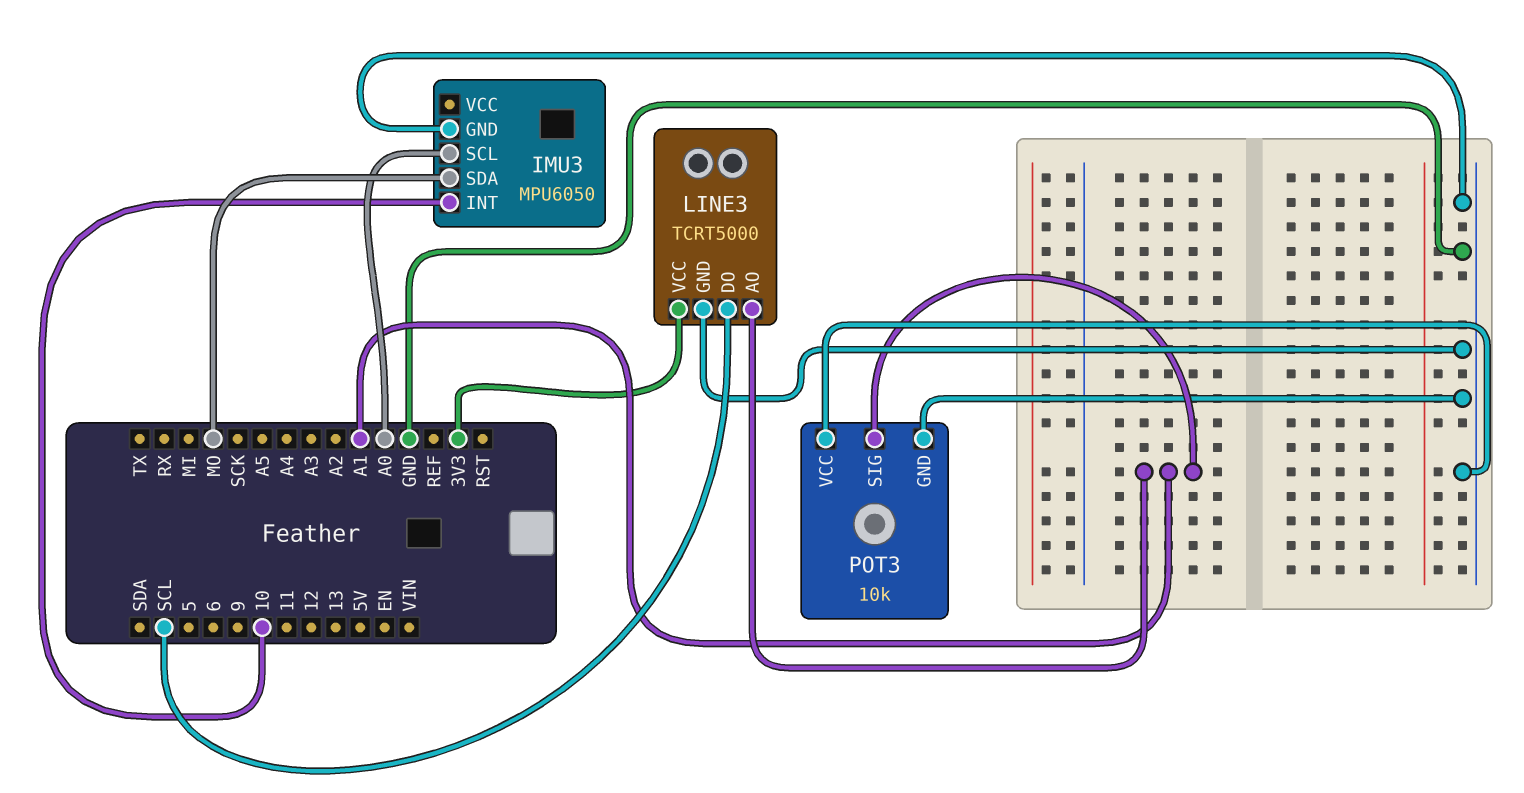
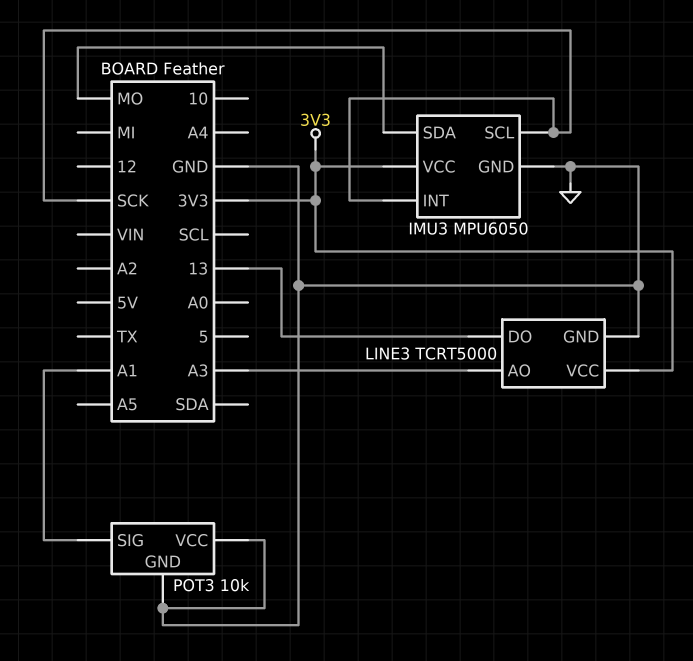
IMU3 pin INT: 10 -> SCK
IMU3 pin SCL: A0 -> SCK
IMU3 pin VCC: none -> 3V3
LINE3 pin AO: A1 -> A3
LINE3 pin DO: SCL -> 13

